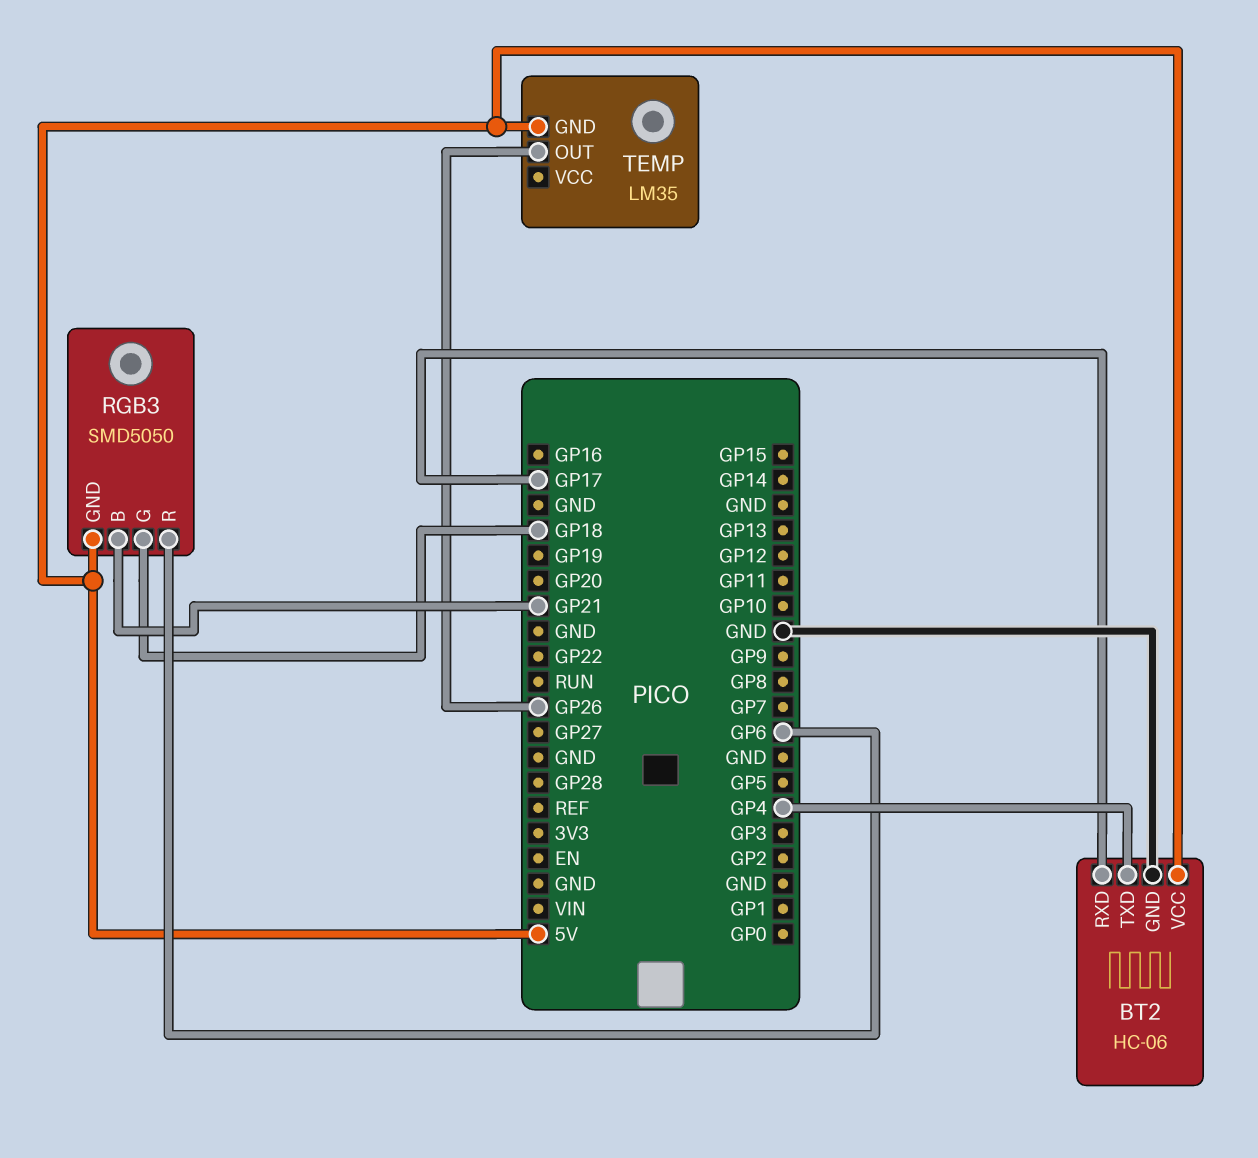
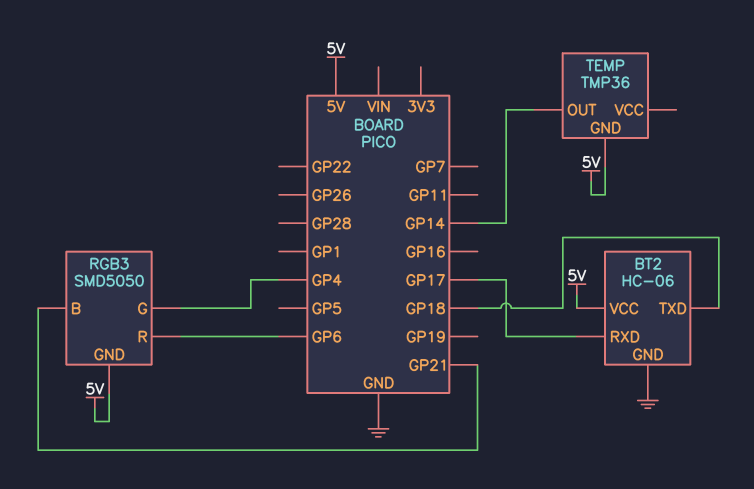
BT2 pin TXD: GP4 -> GP18
RGB3 pin G: GP18 -> GP4
TEMP: LM35 -> TMP36
TEMP pin OUT: GP26 -> GP14

